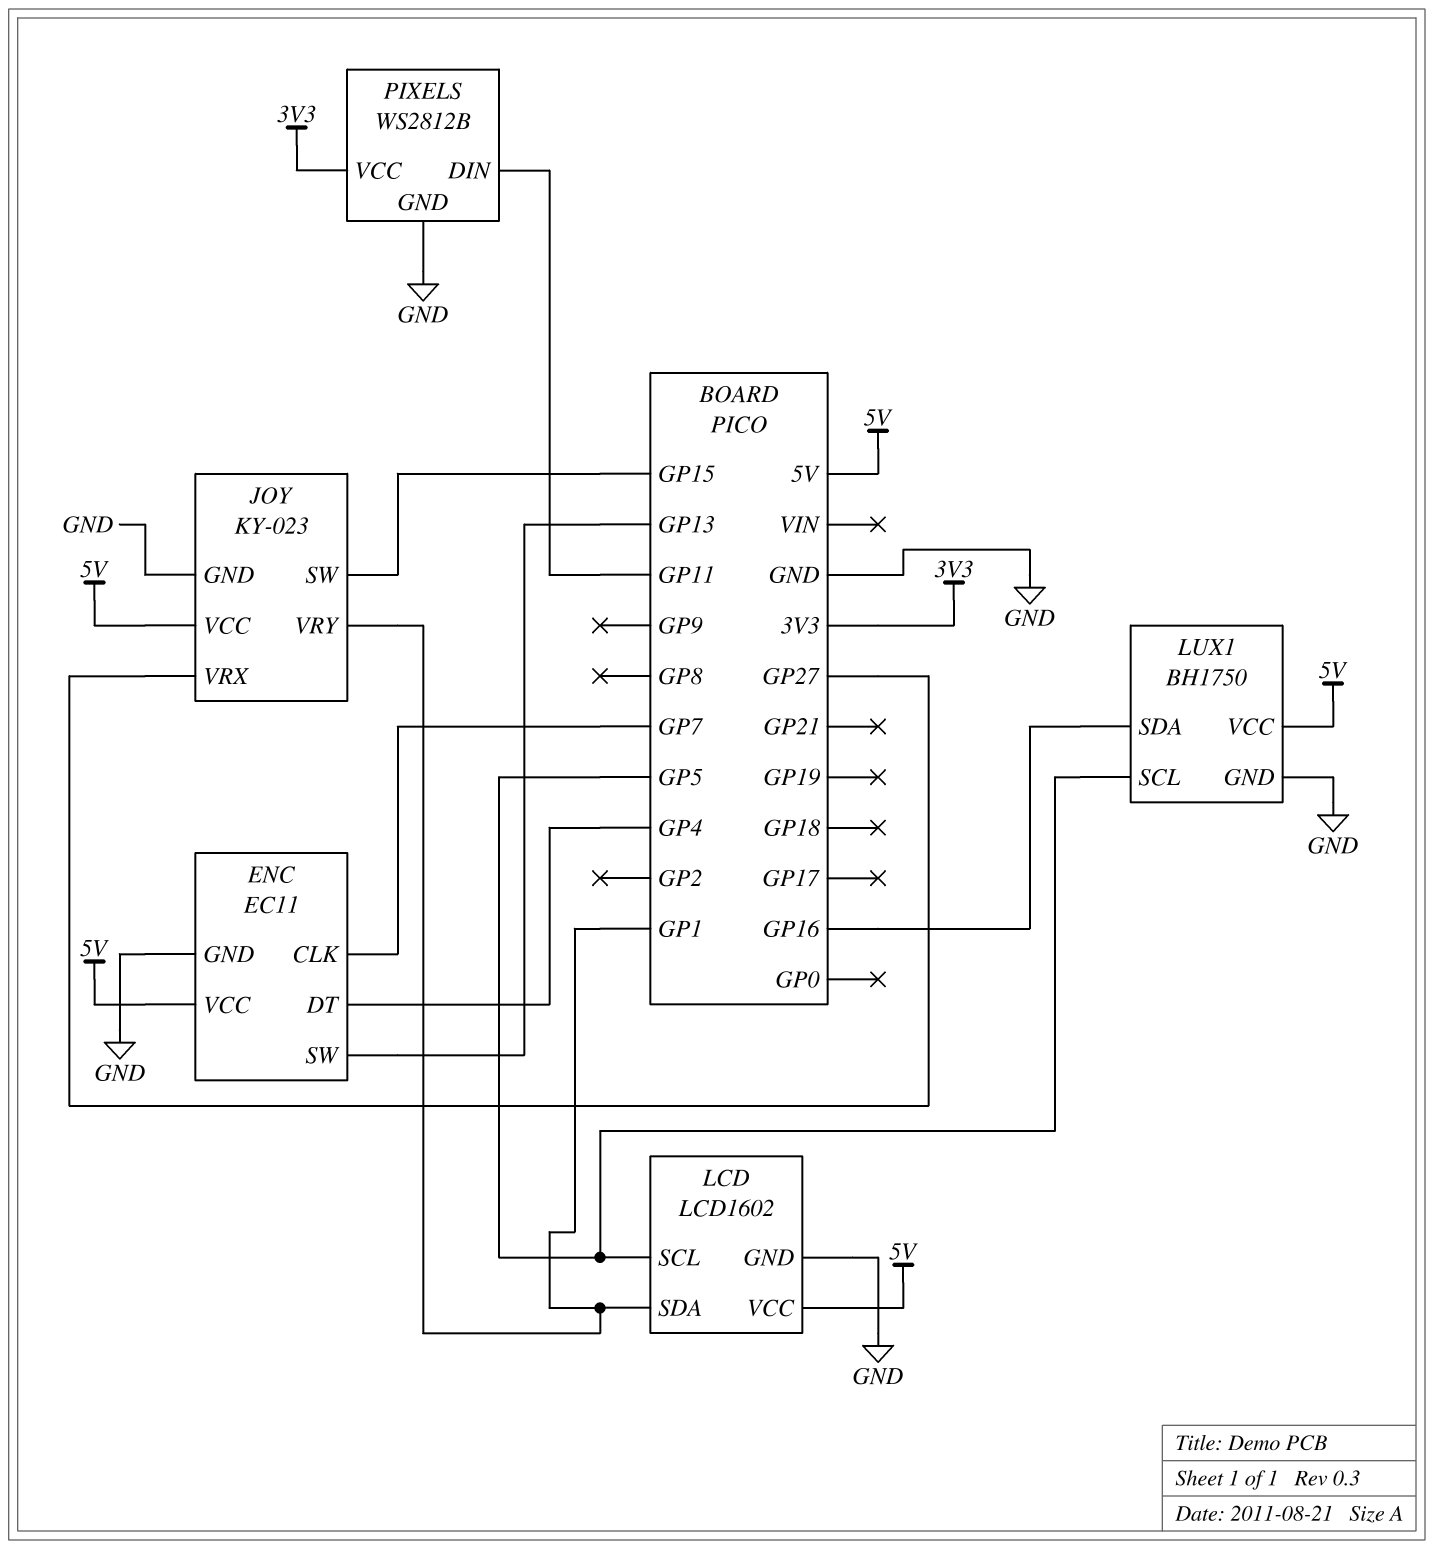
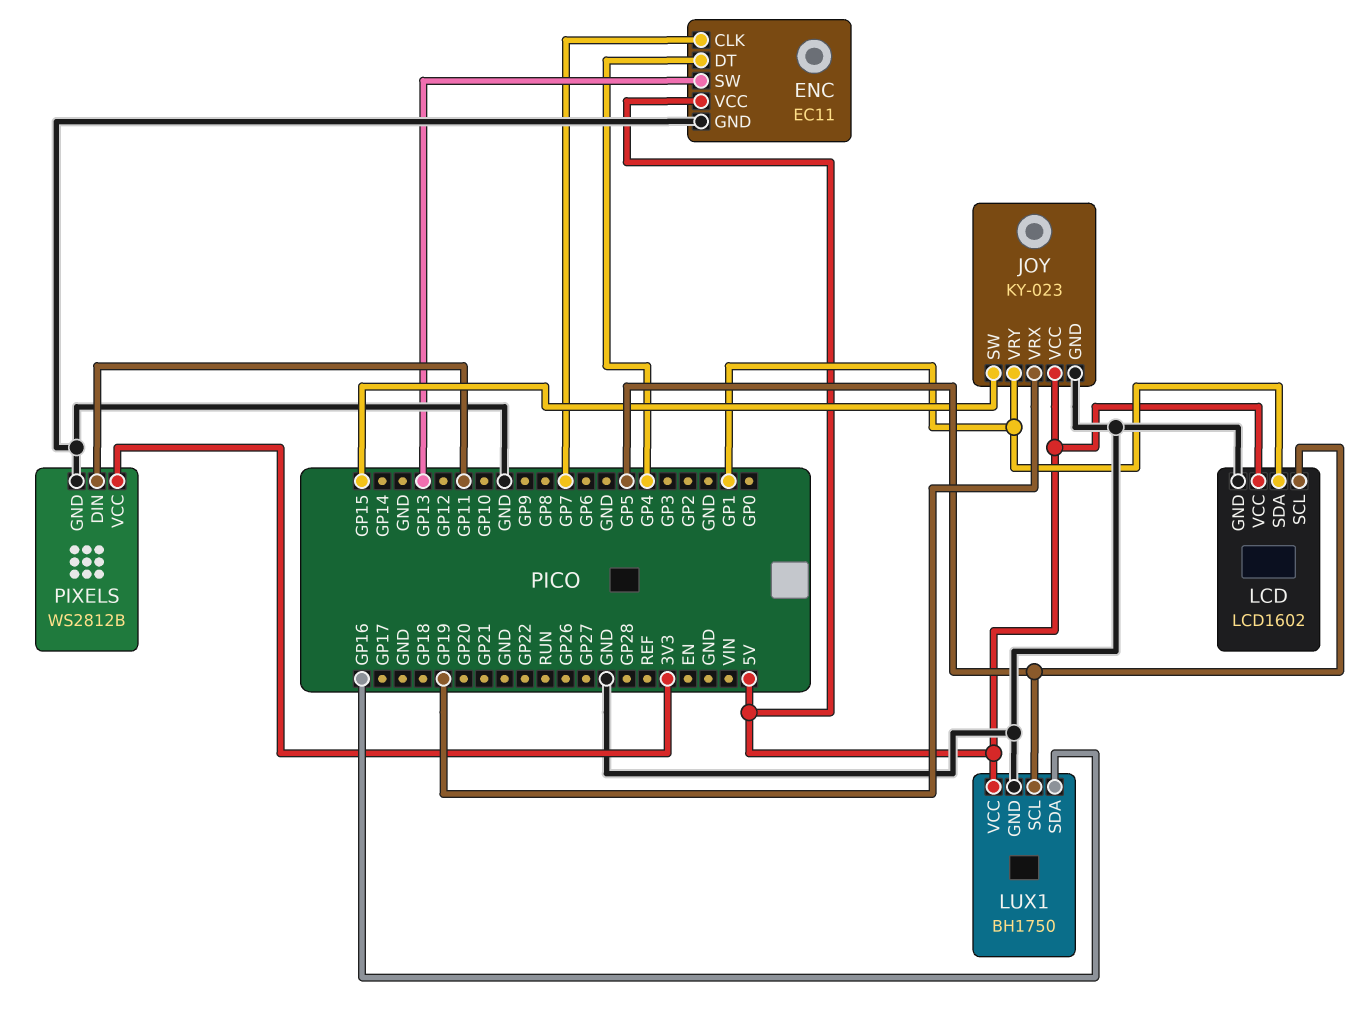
JOY pin VRX: GP27 -> GP19

